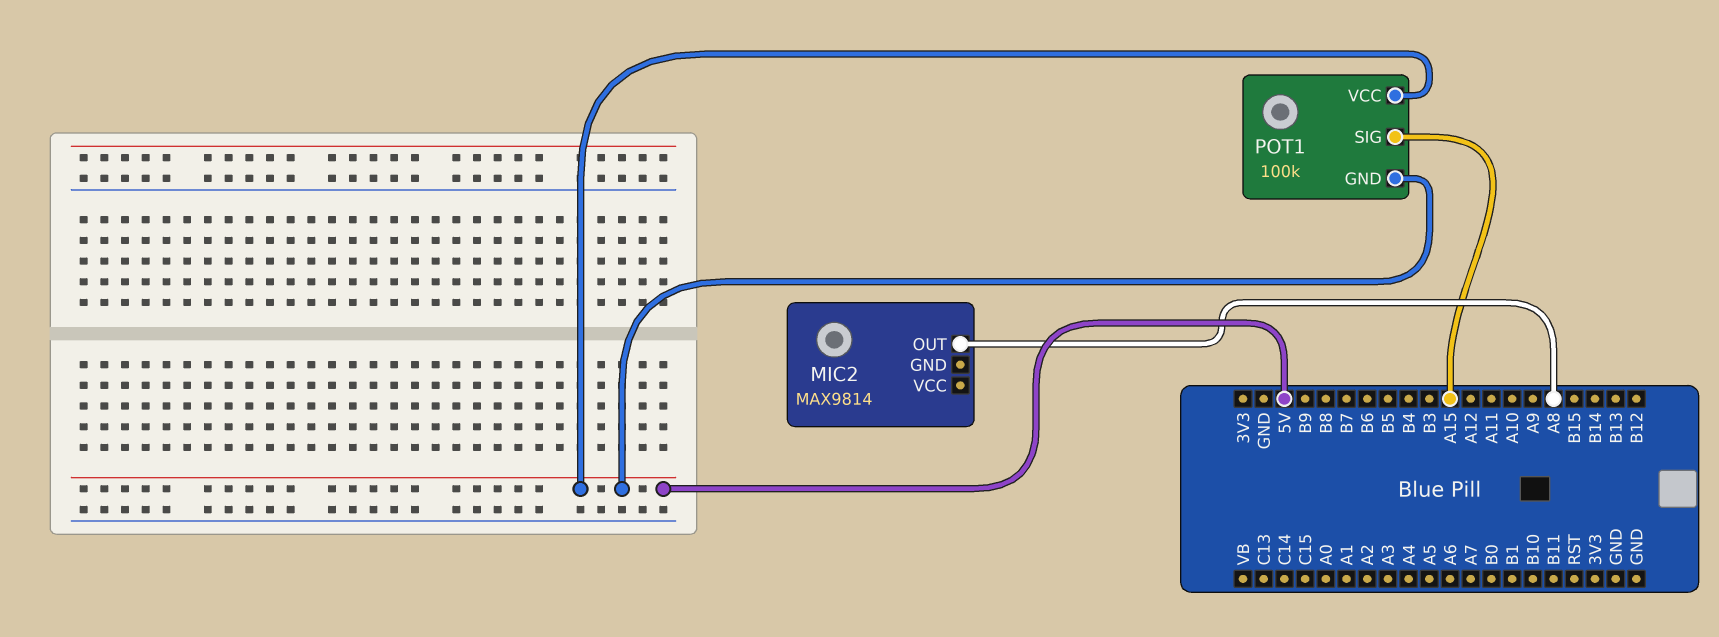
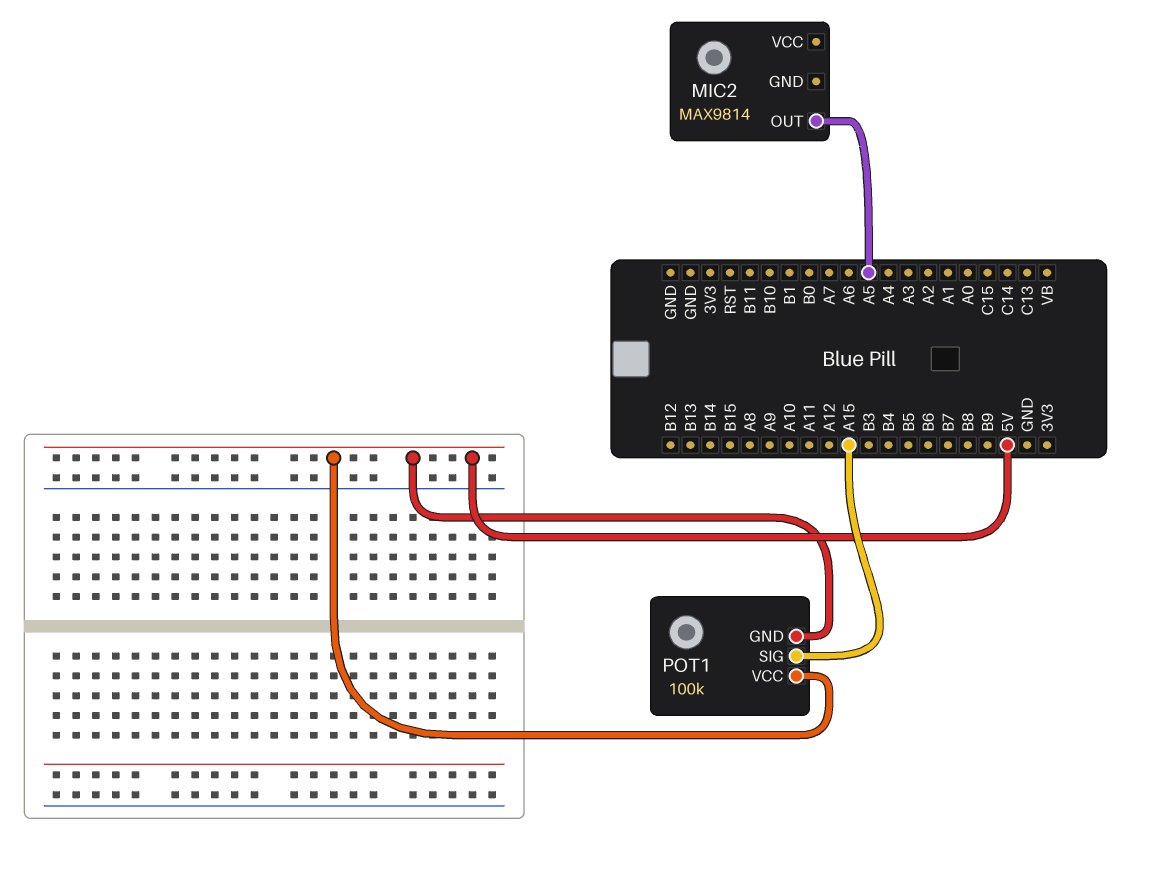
MIC2 pin OUT: A8 -> A5

